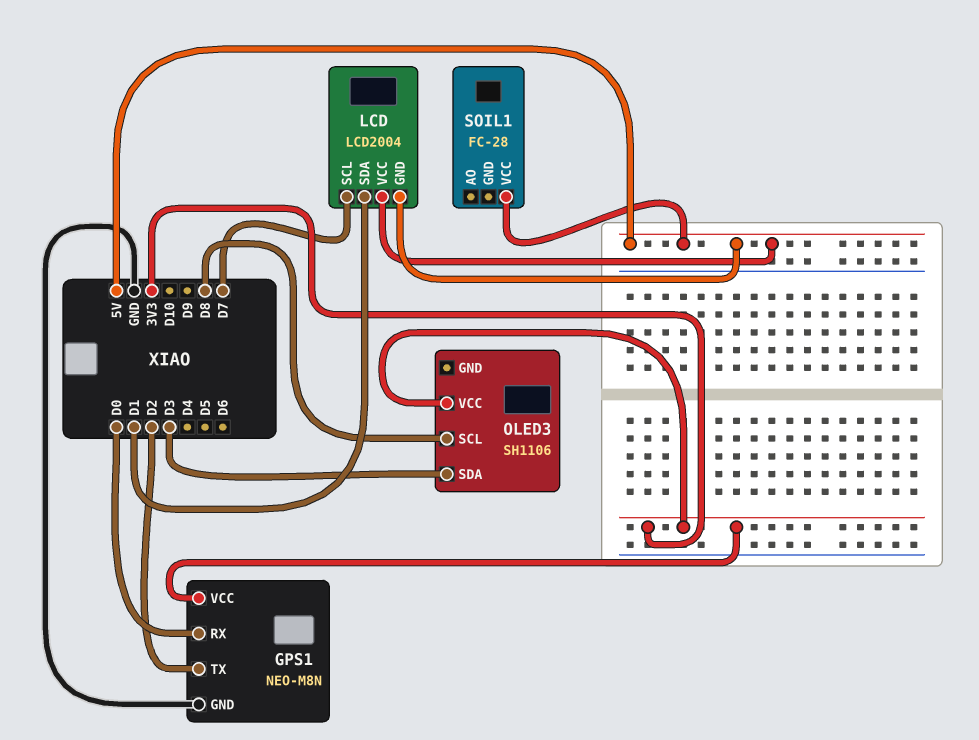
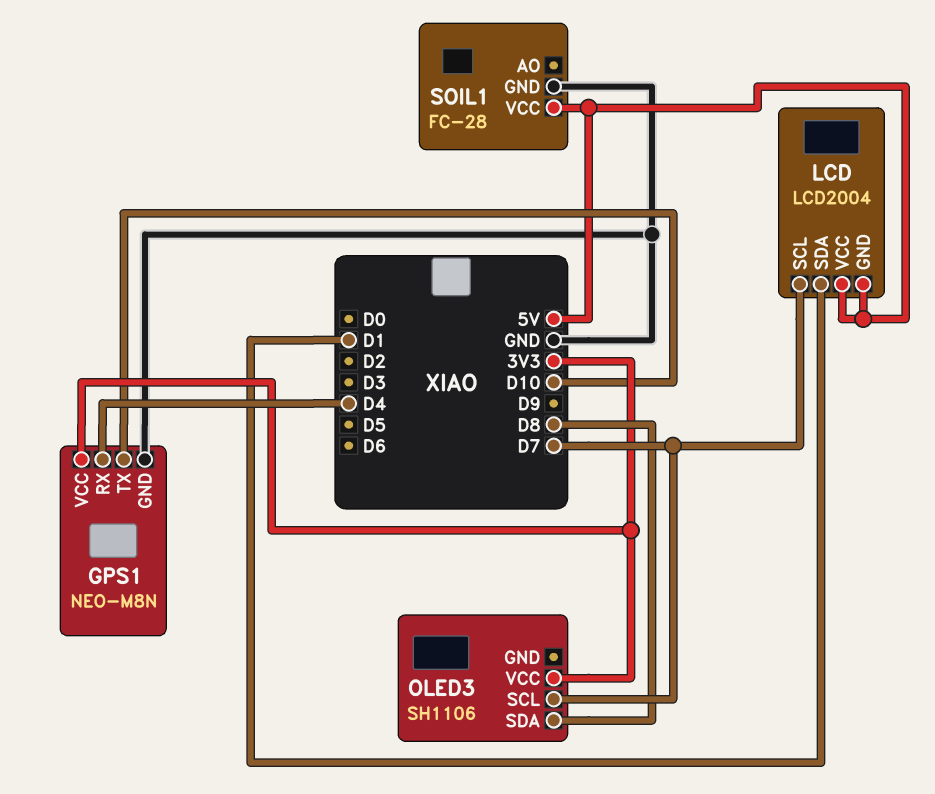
GPS1 pin RX: D0 -> D4
GPS1 pin TX: D2 -> D10
OLED3 pin SCL: D8 -> D7
OLED3 pin SDA: D3 -> D8
SOIL1 pin GND: none -> GND

